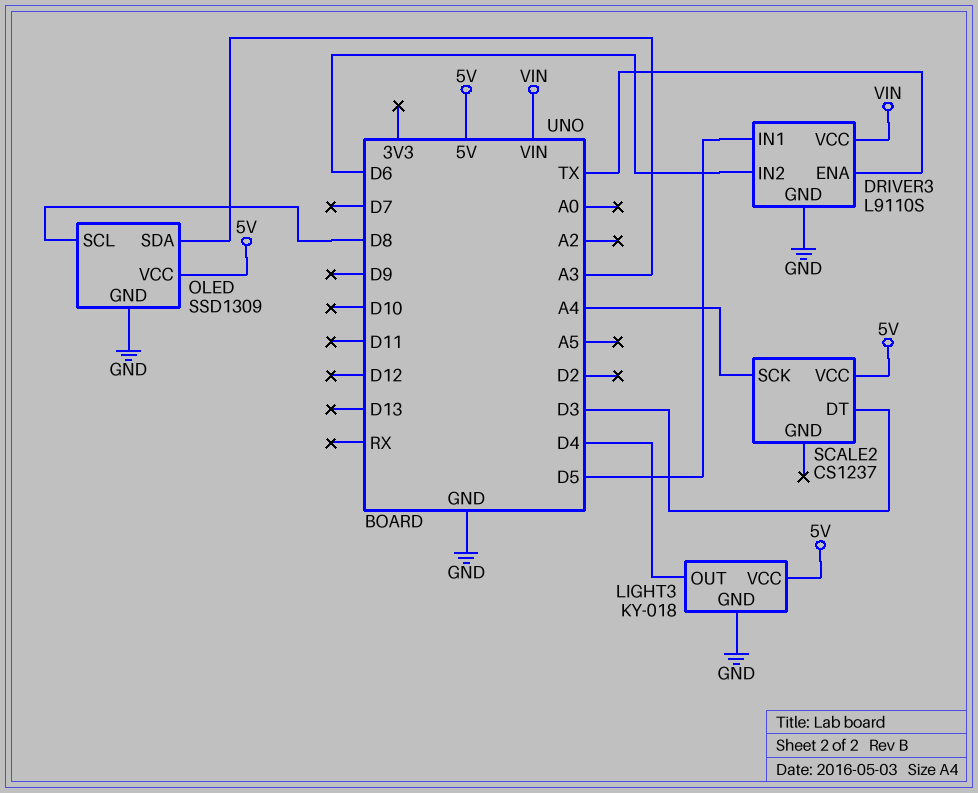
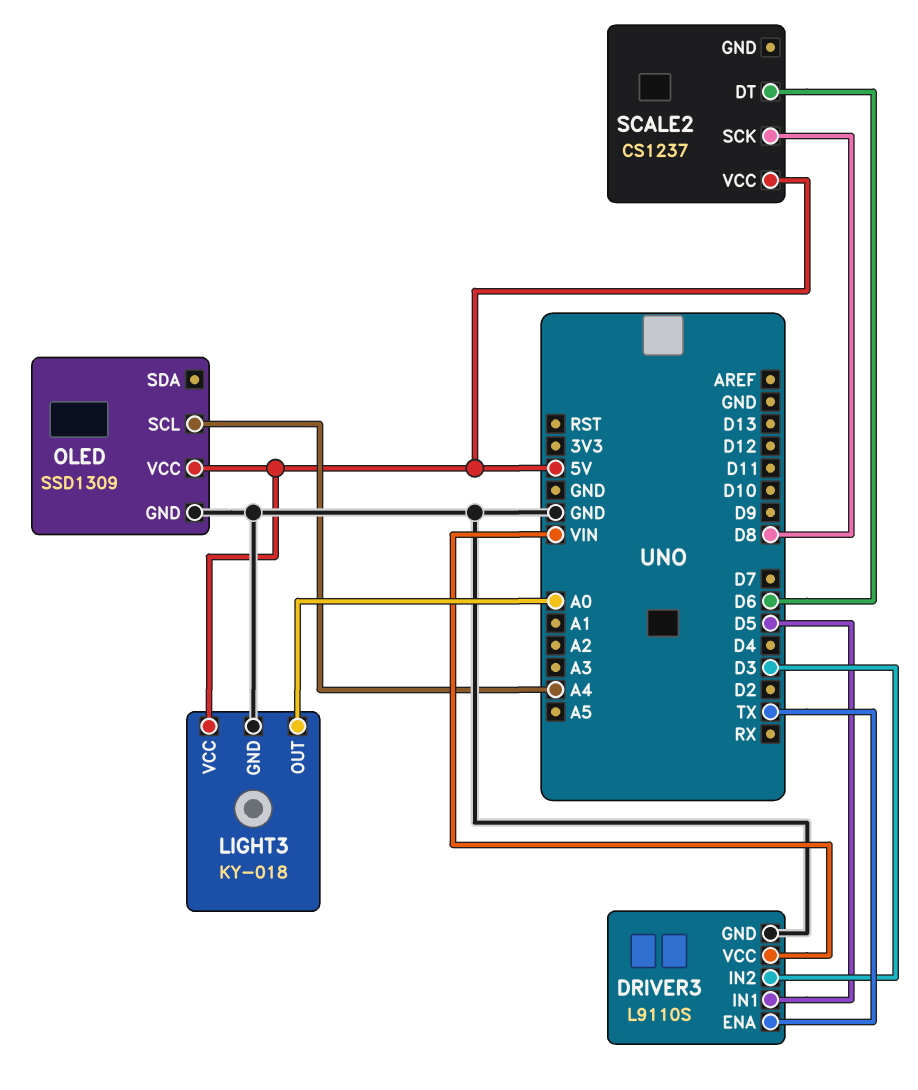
DRIVER3 pin IN2: D6 -> D3
LIGHT3 pin OUT: D4 -> A0
OLED pin SCL: D8 -> A4
OLED pin SDA: A3 -> none
SCALE2 pin DT: D3 -> D6
SCALE2 pin SCK: A4 -> D8

